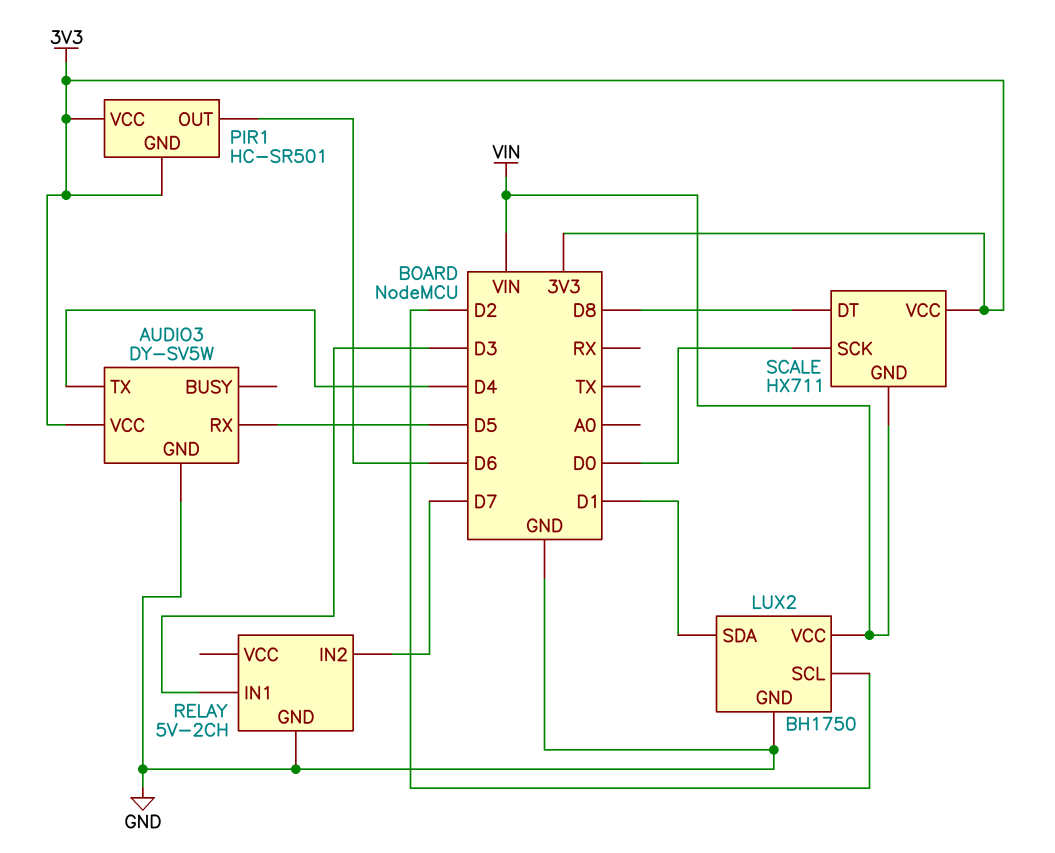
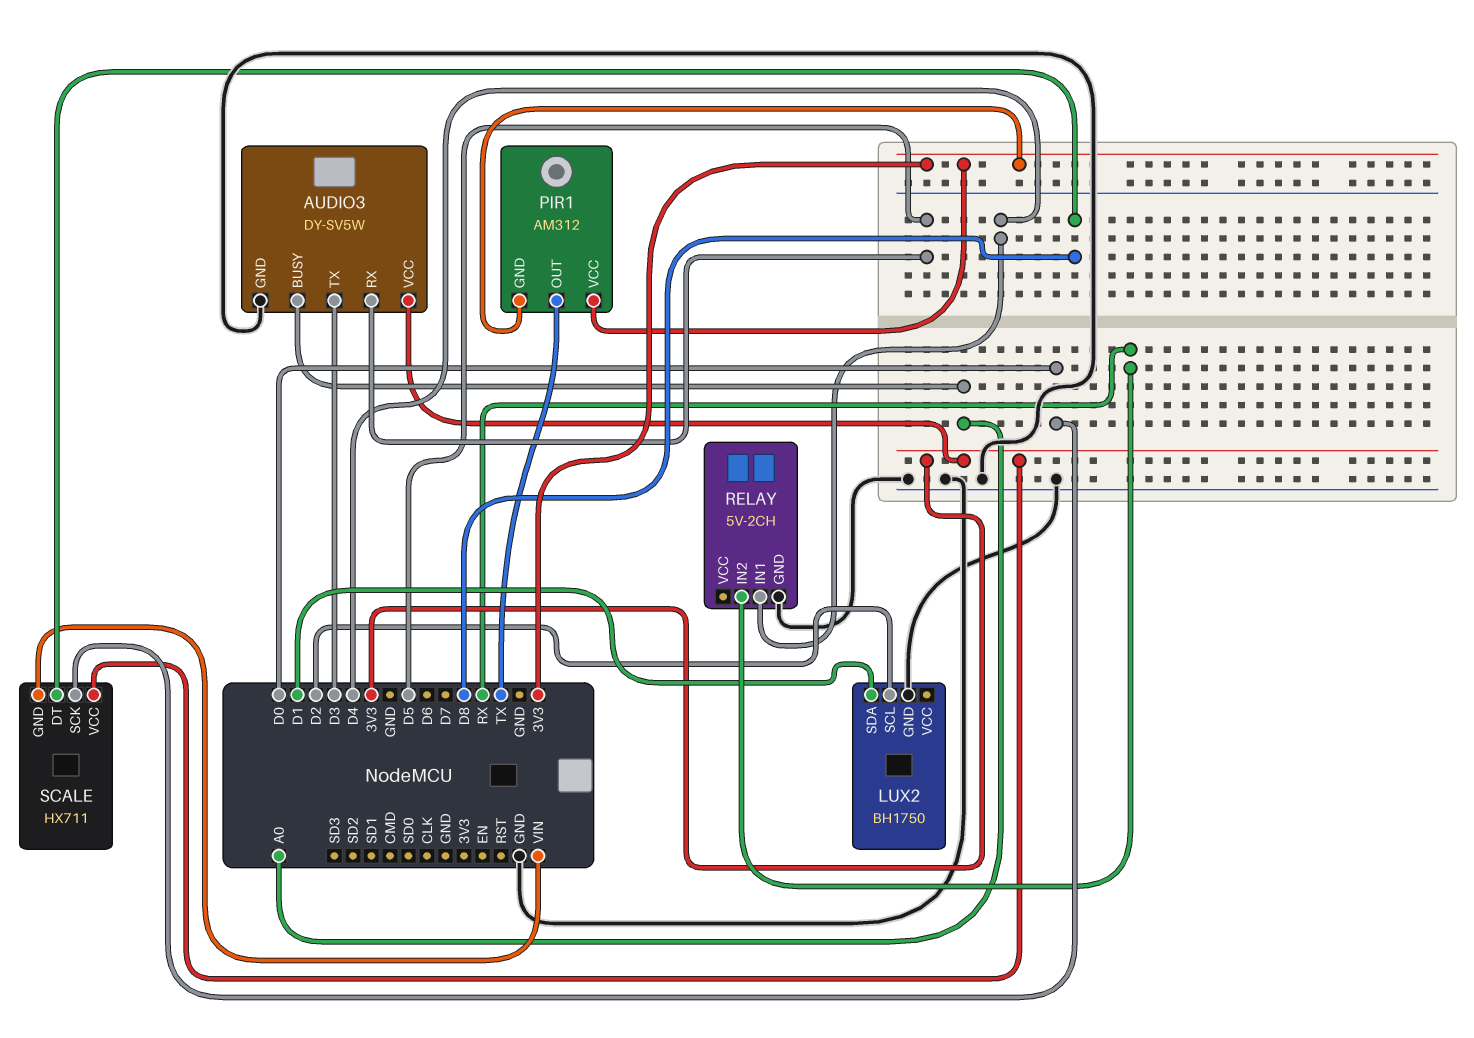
AUDIO3 pin BUSY: none -> A0
AUDIO3 pin TX: D4 -> D3
LUX2 pin VCC: VIN -> none
PIR1: HC-SR501 -> AM312
PIR1 pin OUT: D6 -> TX
RELAY pin IN1: D3 -> D4
RELAY pin IN2: D7 -> RX

